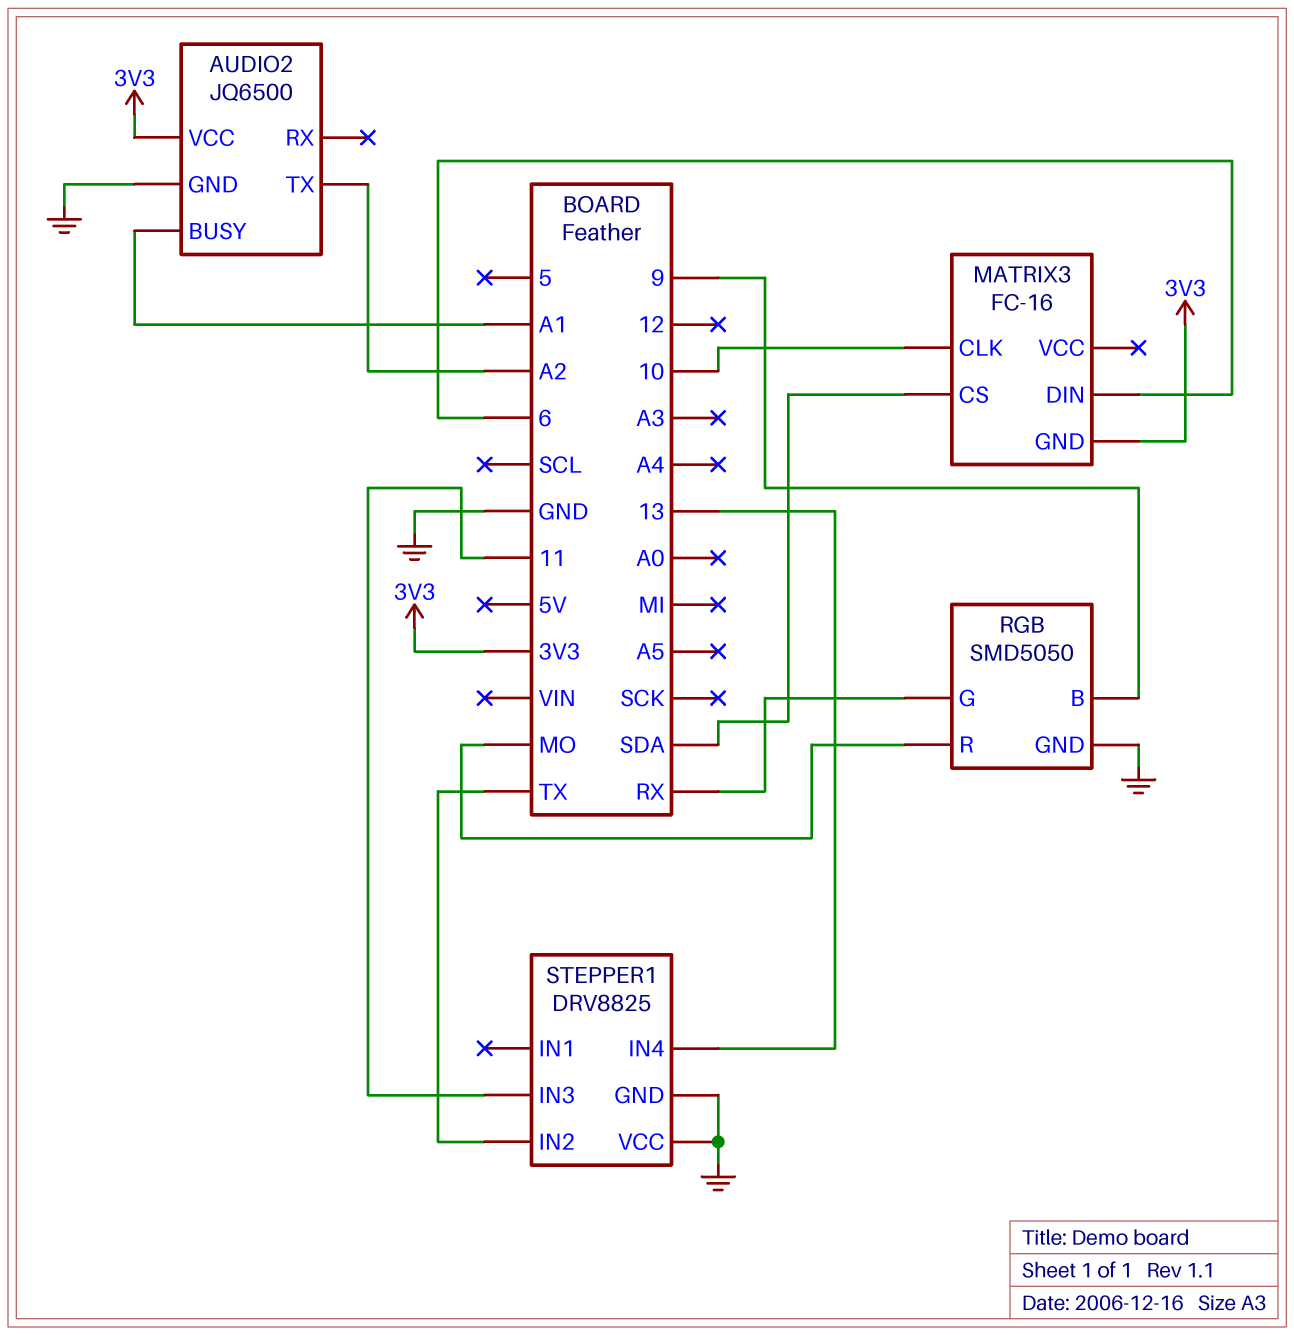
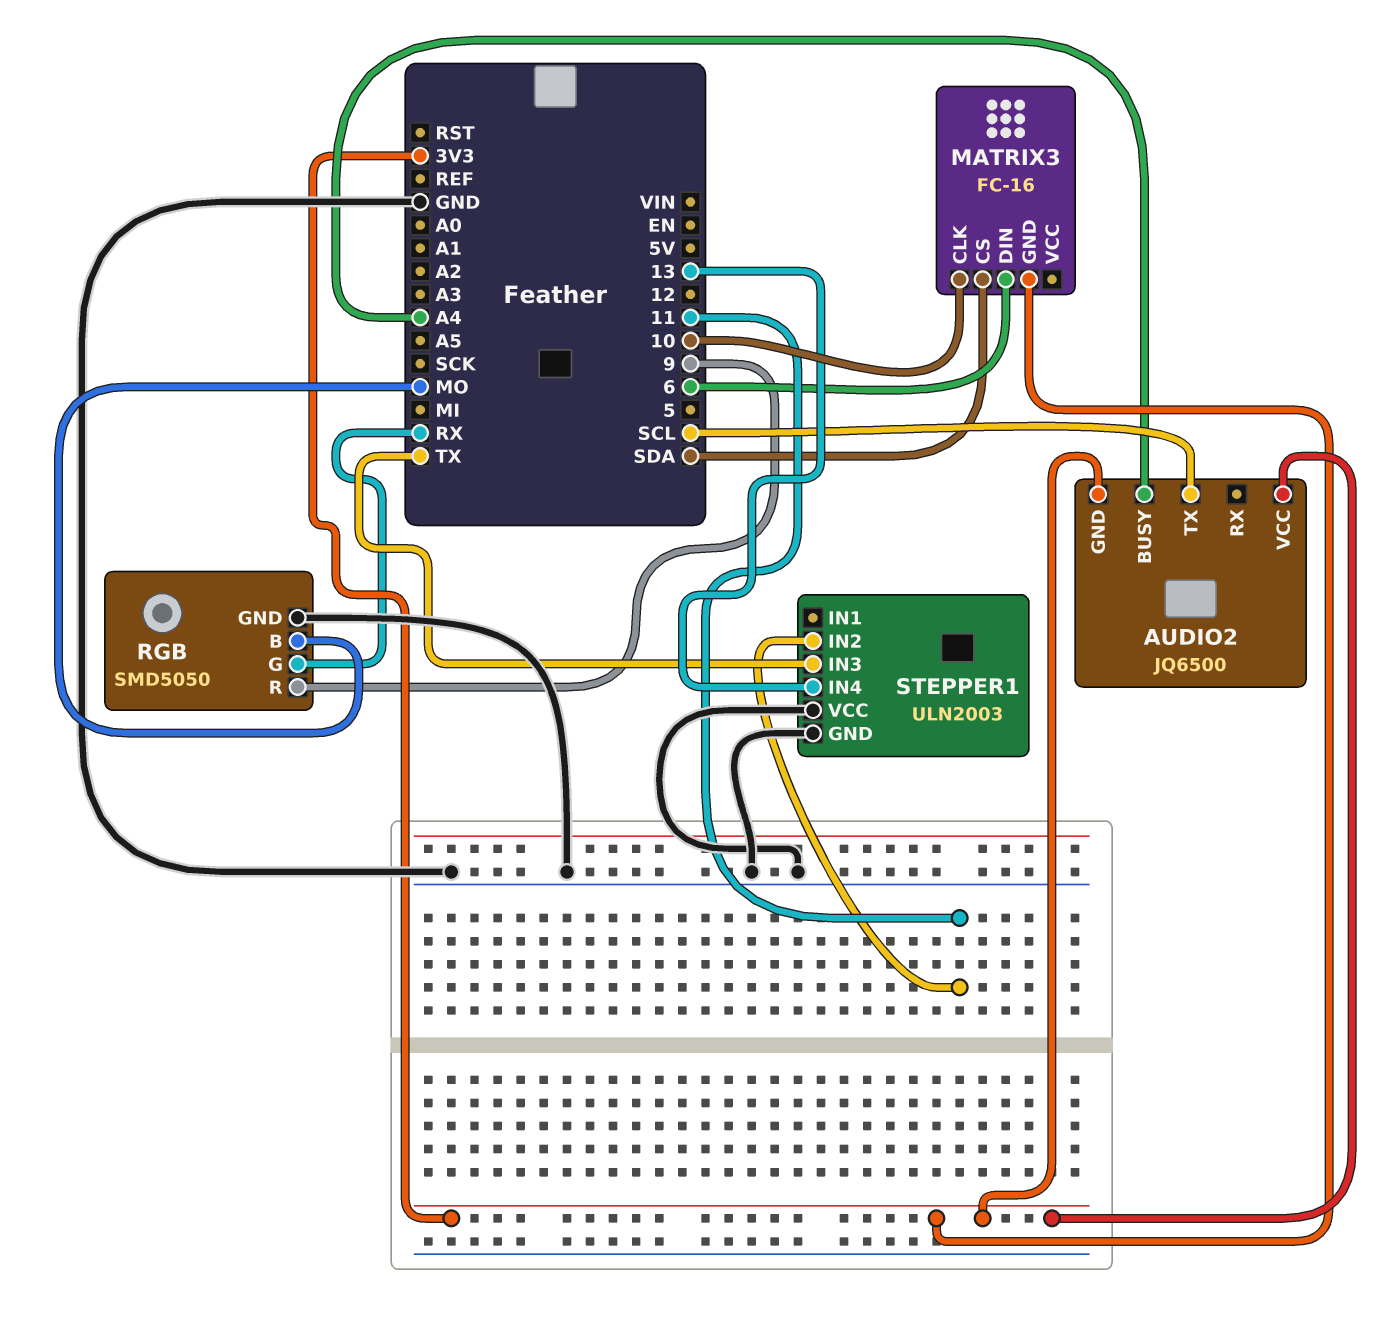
AUDIO2 pin BUSY: A1 -> A4
AUDIO2 pin GND: GND -> 3V3
AUDIO2 pin TX: A2 -> SCL
RGB pin B: 9 -> MO
RGB pin R: MO -> 9
STEPPER1: DRV8825 -> ULN2003
STEPPER1 pin IN2: TX -> 11
STEPPER1 pin IN3: 11 -> TX

